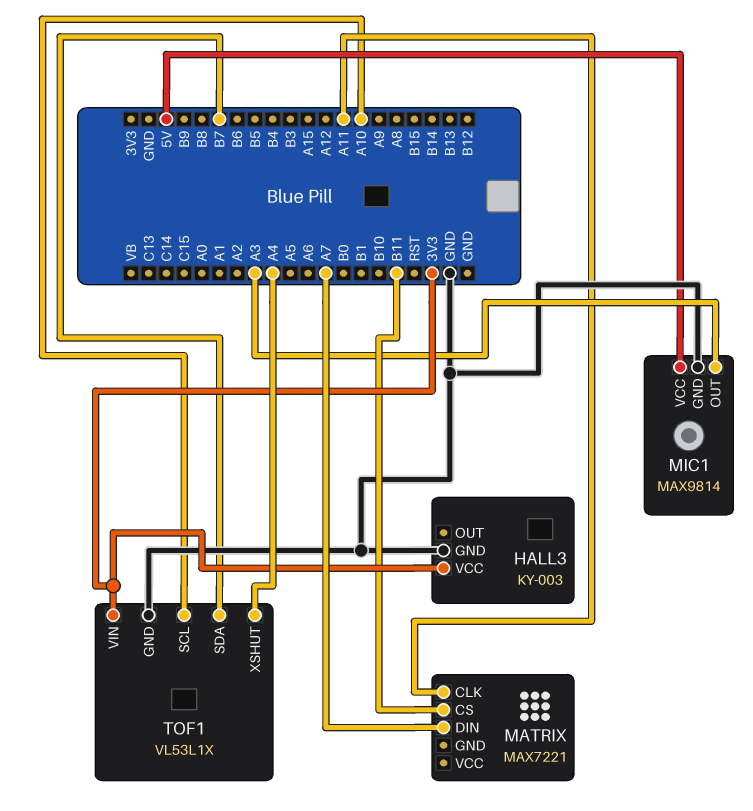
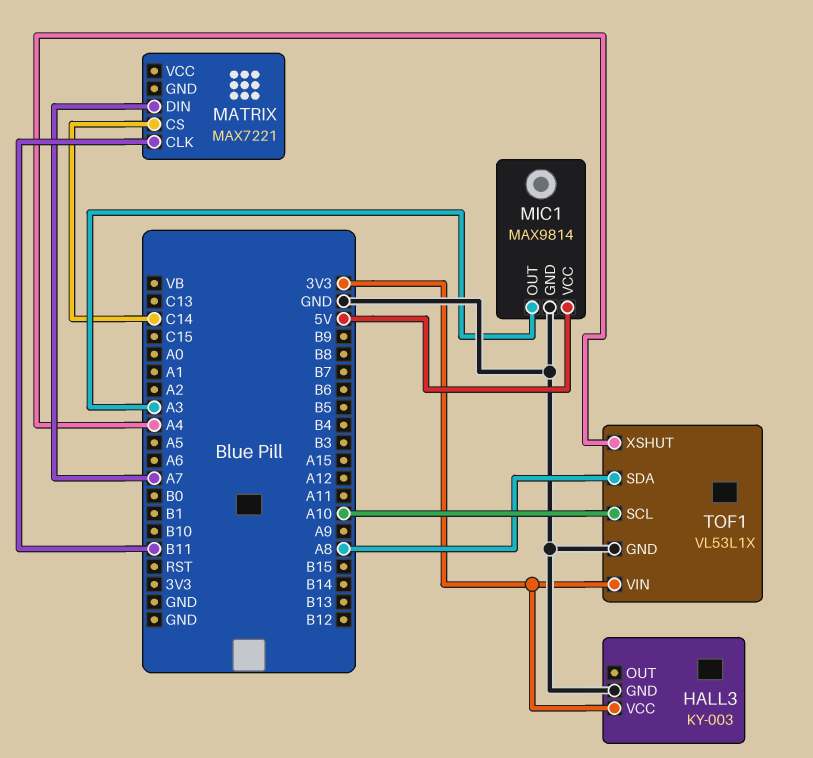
MATRIX pin CLK: A11 -> B11
MATRIX pin CS: B11 -> C14
TOF1 pin SDA: B7 -> A8

